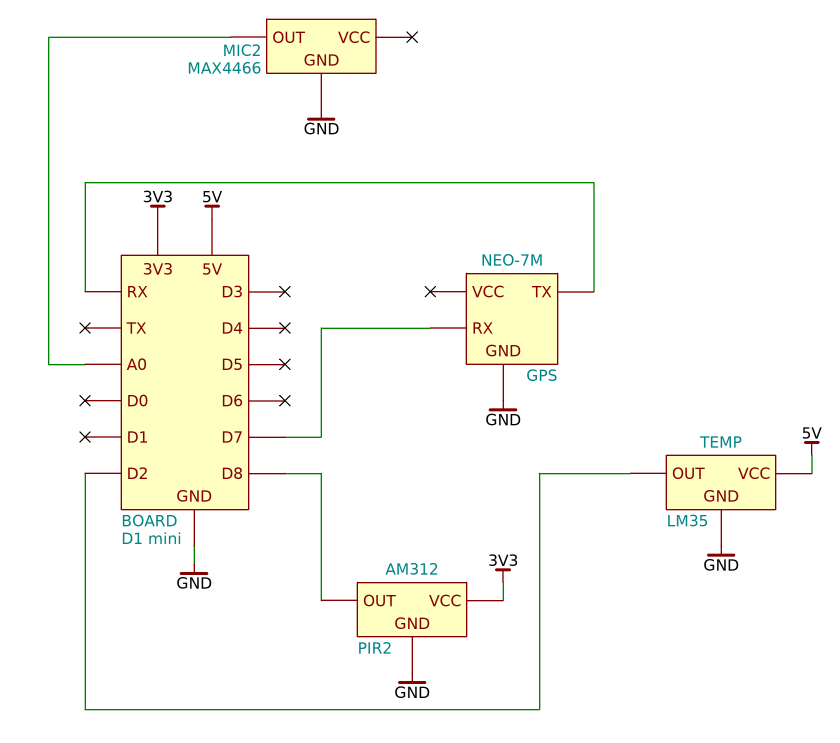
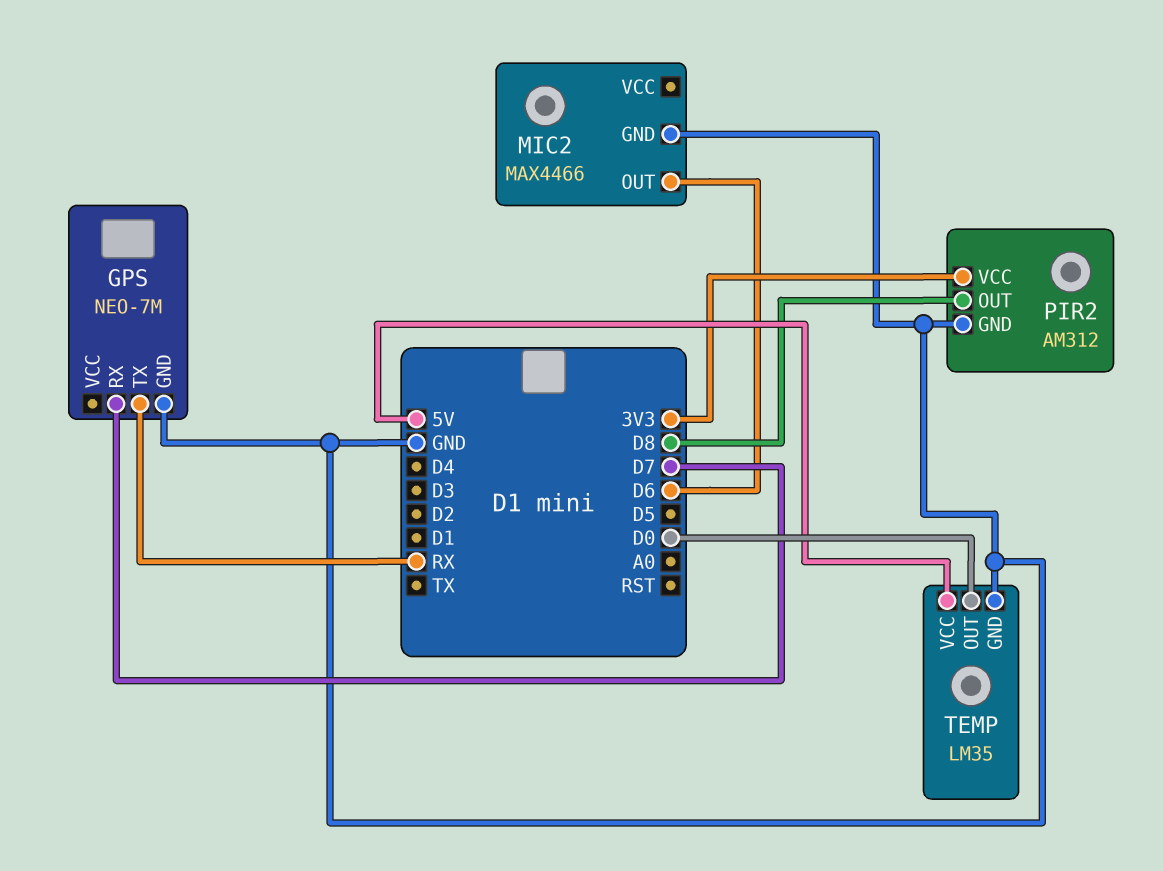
MIC2 pin OUT: A0 -> D6
TEMP pin OUT: D2 -> D0

